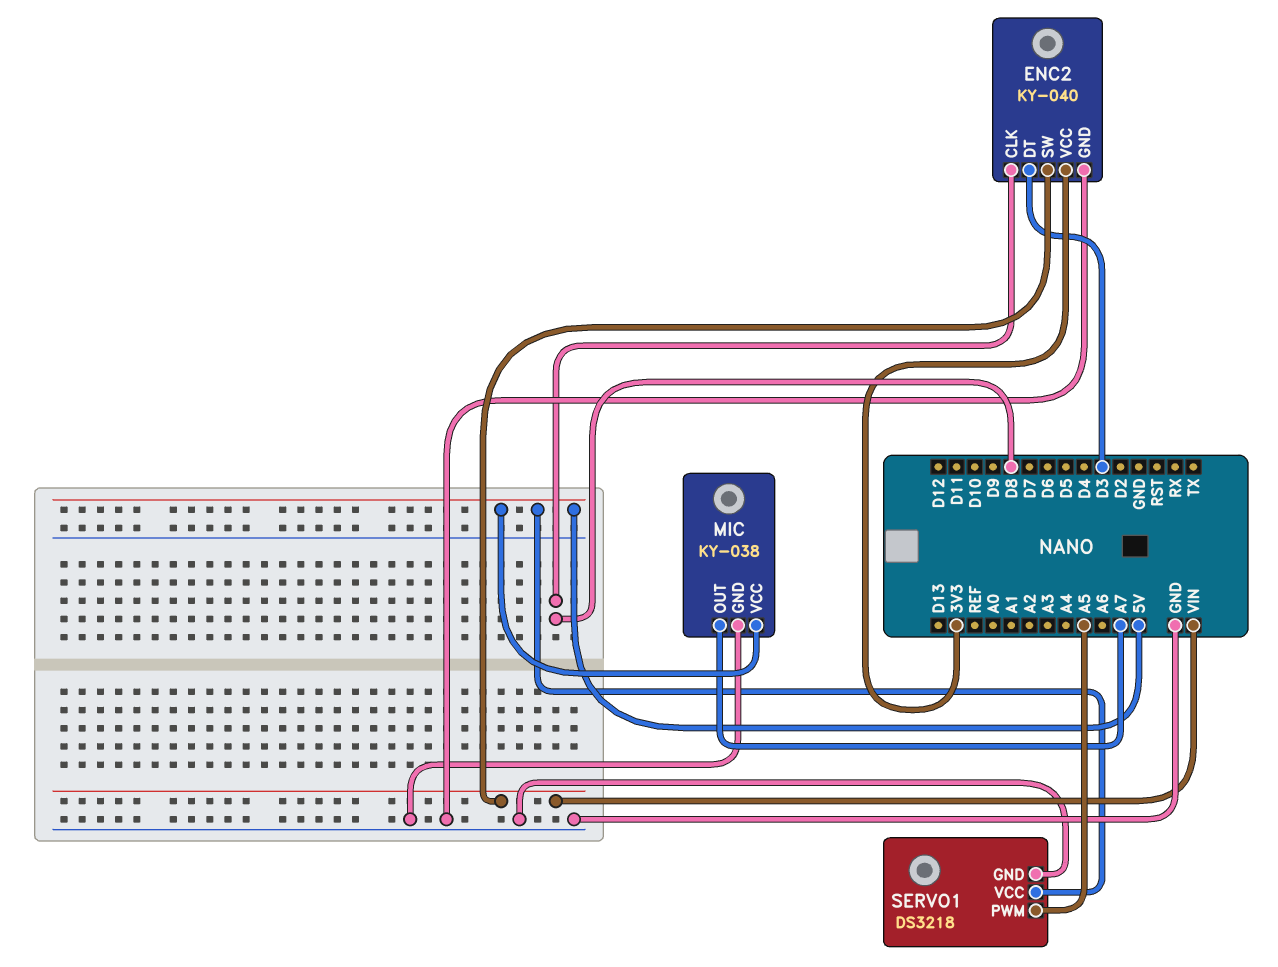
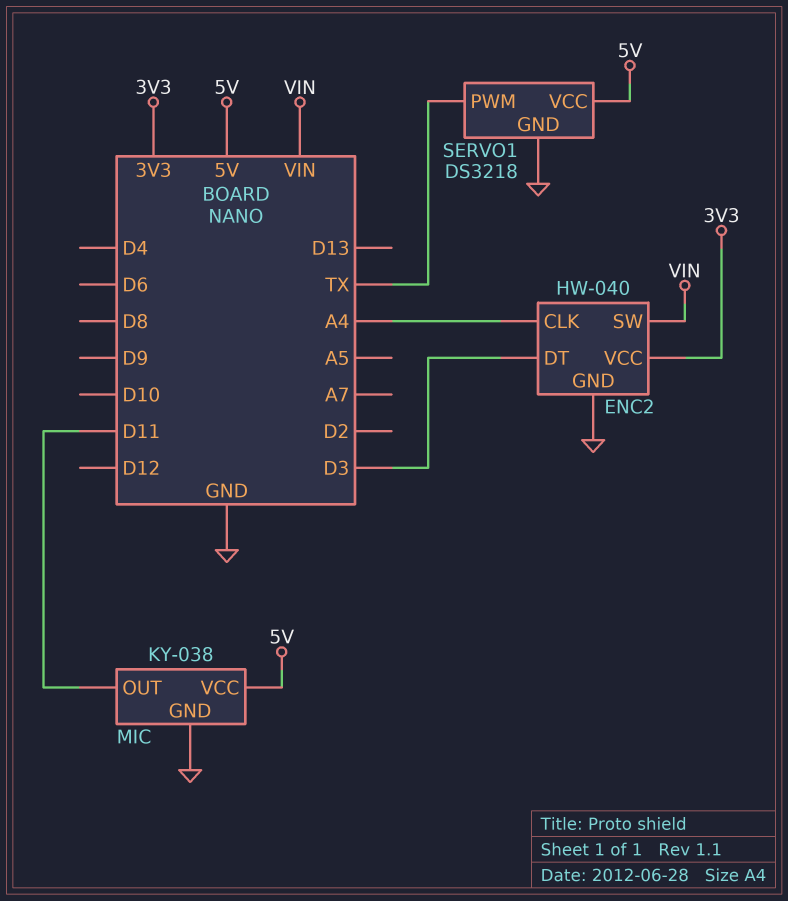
ENC2: KY-040 -> HW-040
ENC2 pin CLK: D8 -> A4
MIC pin OUT: A7 -> D11
SERVO1 pin PWM: A5 -> TX

